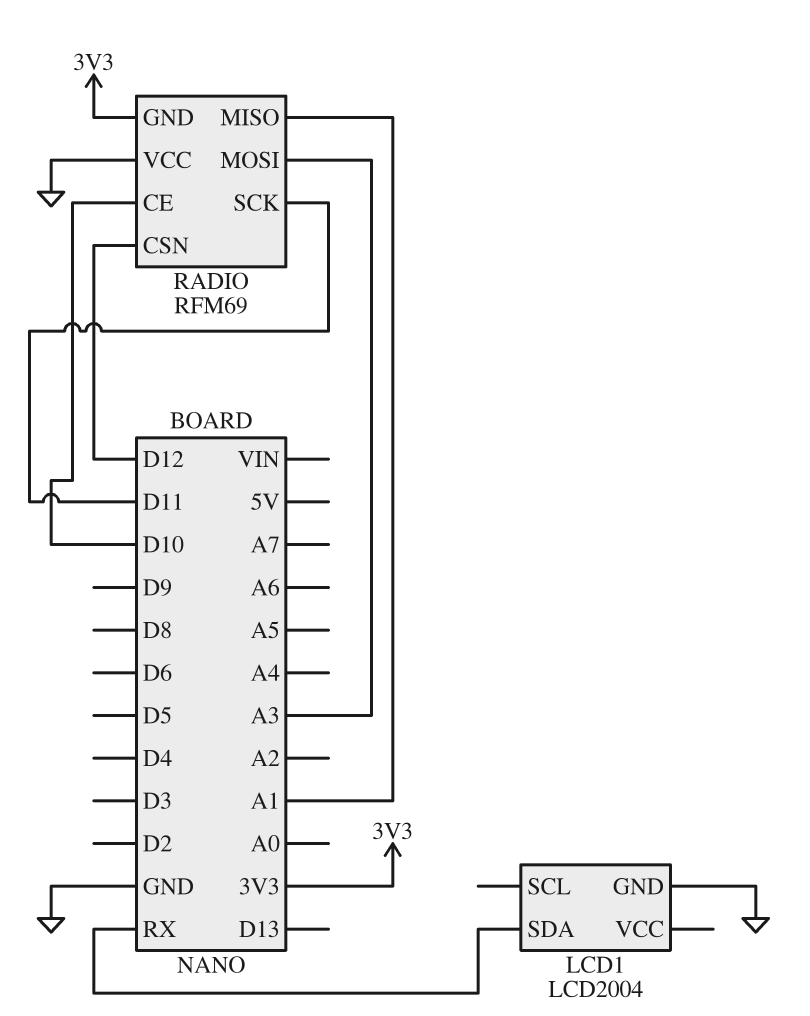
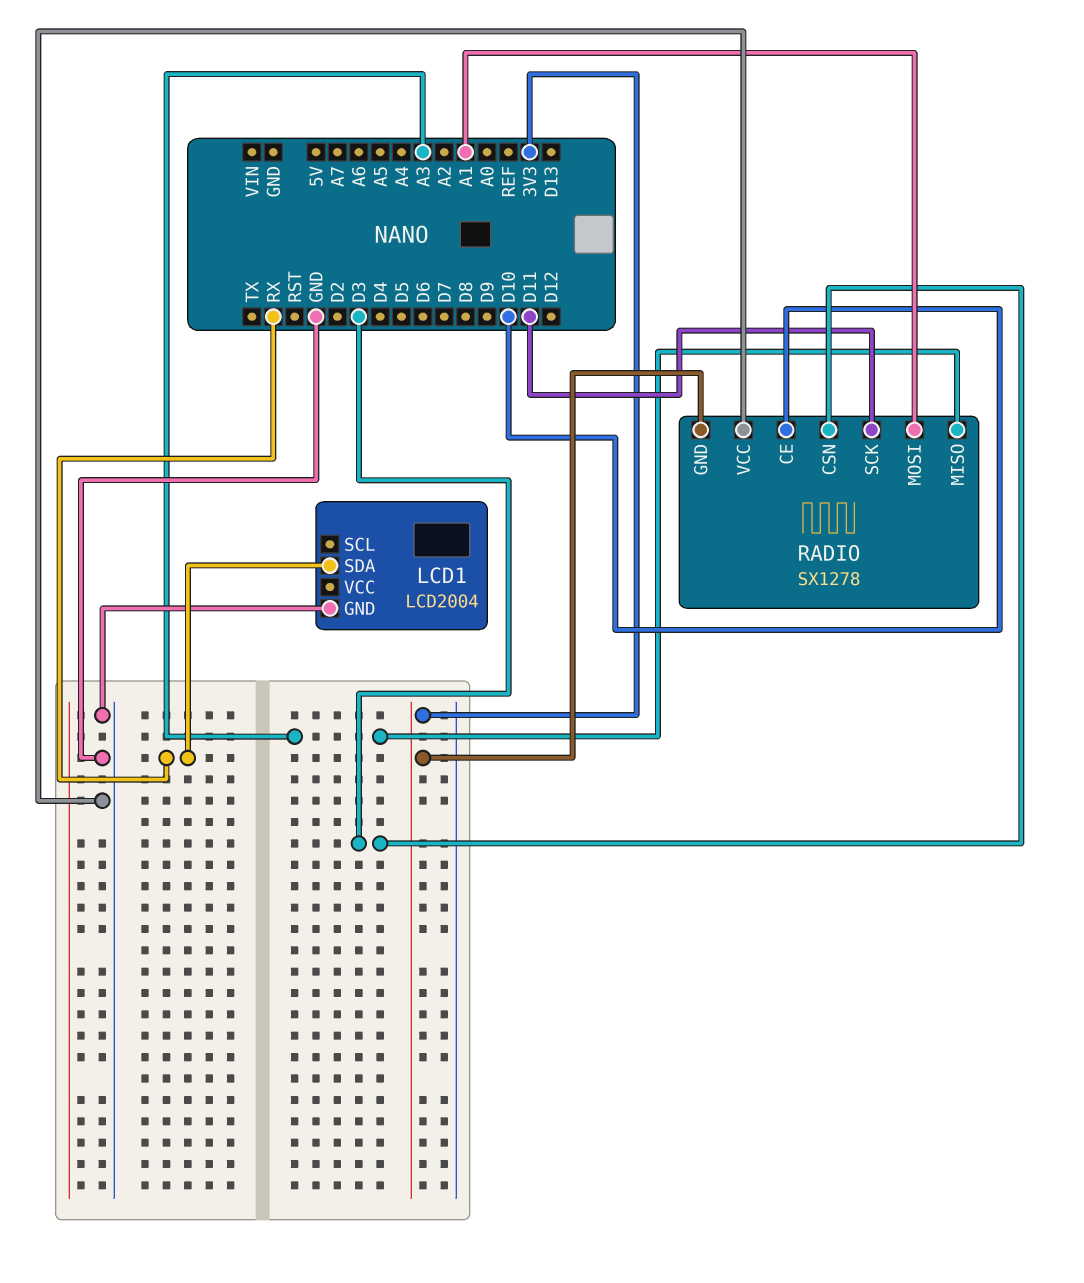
RADIO: RFM69 -> SX1278
RADIO pin CSN: D12 -> D3
RADIO pin MISO: A1 -> A3
RADIO pin MOSI: A3 -> A1

